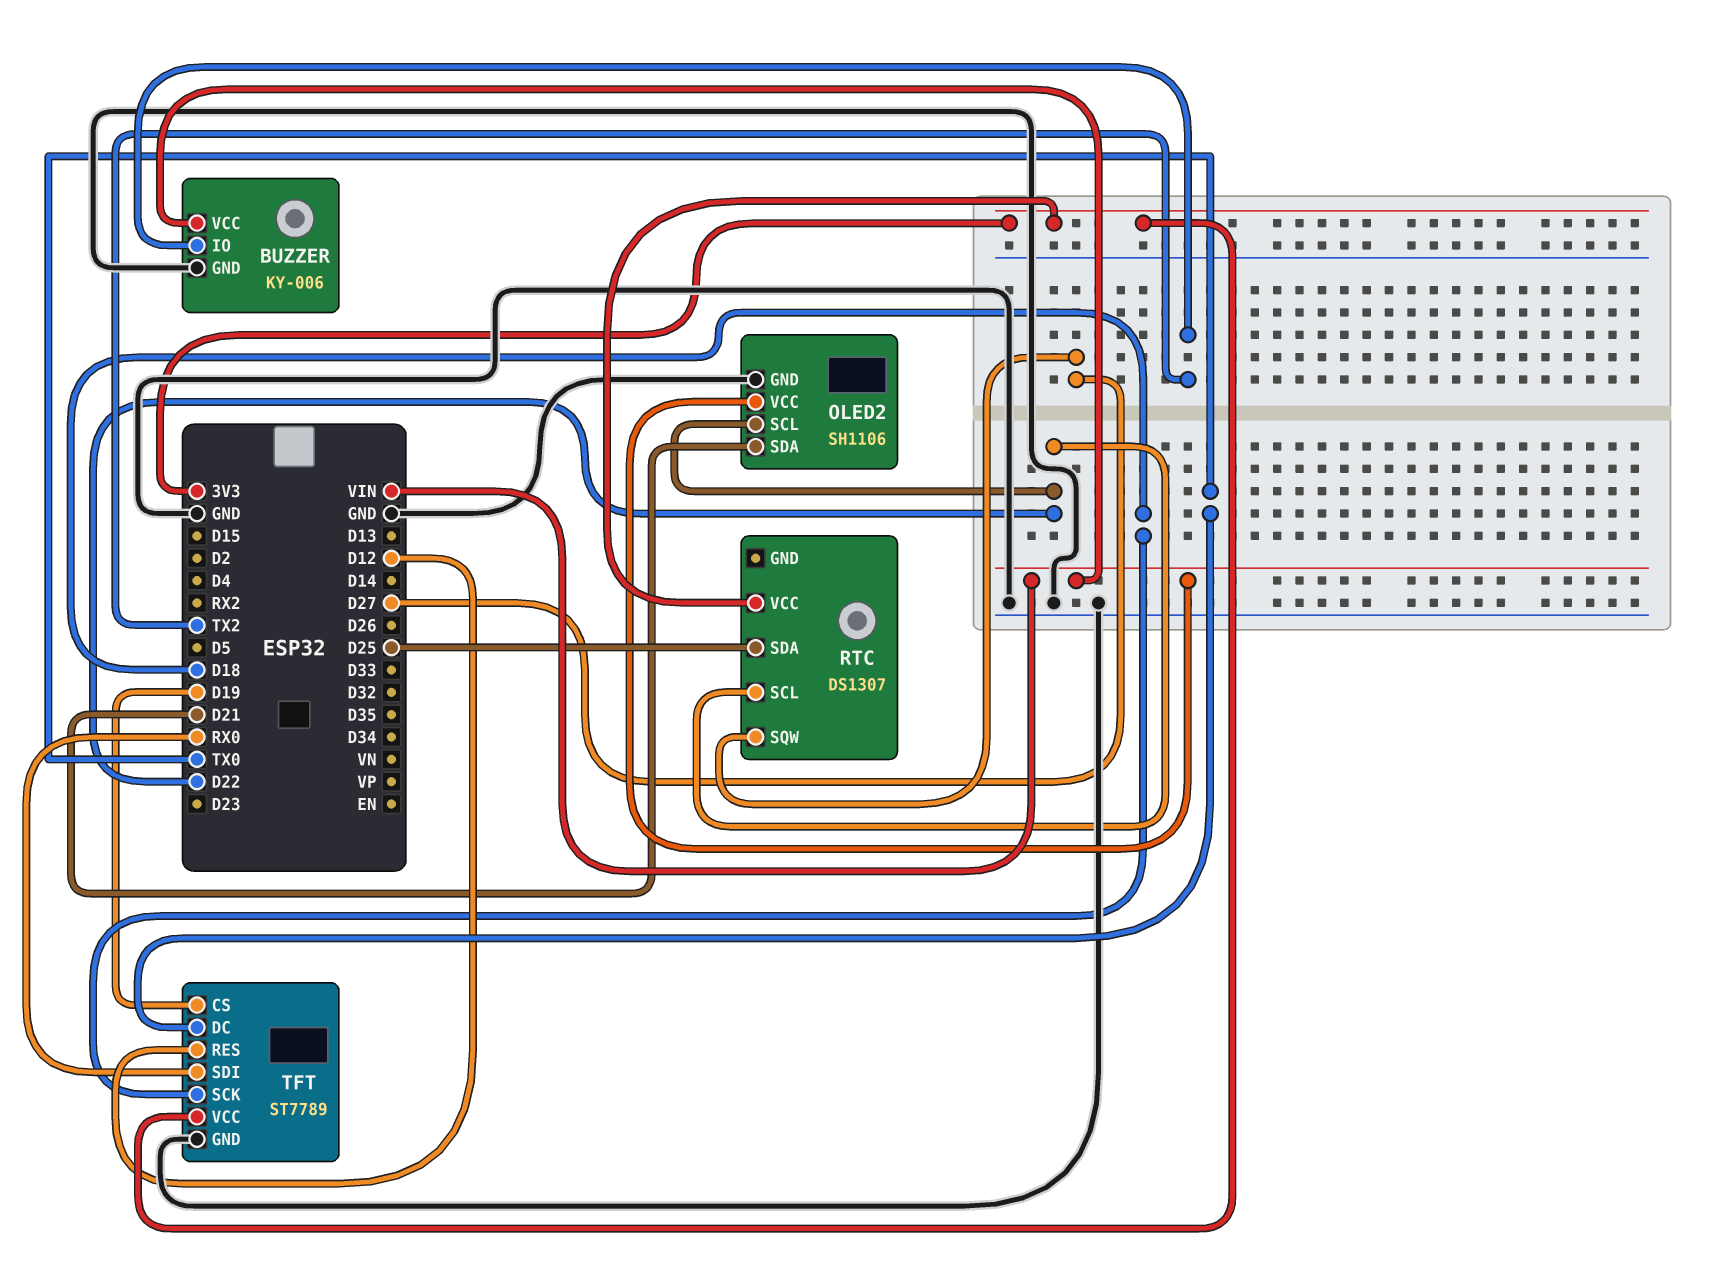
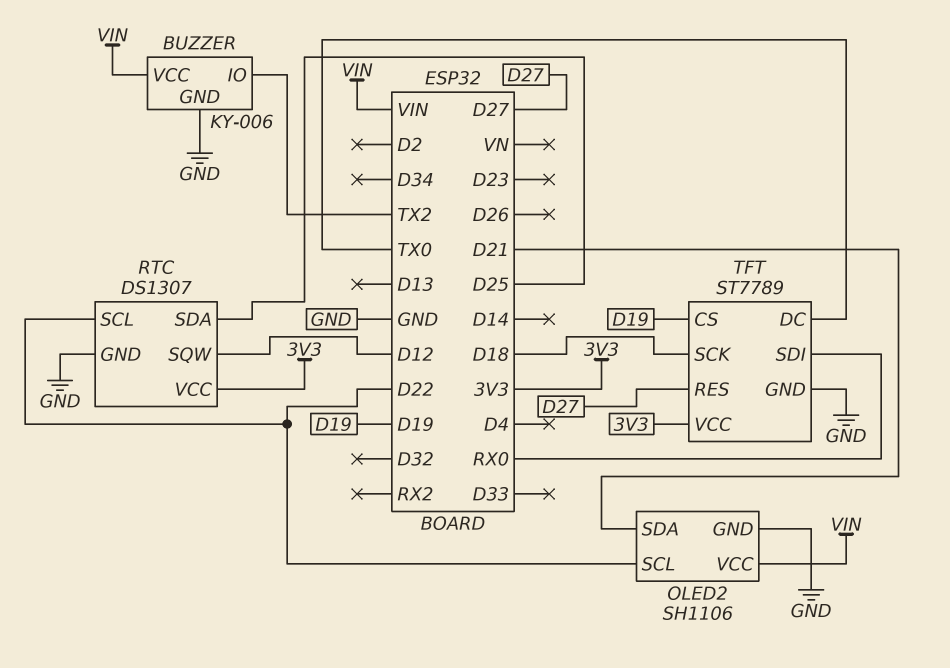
RTC pin GND: none -> GND
RTC pin SQW: D27 -> D12
TFT pin RES: D12 -> D27

